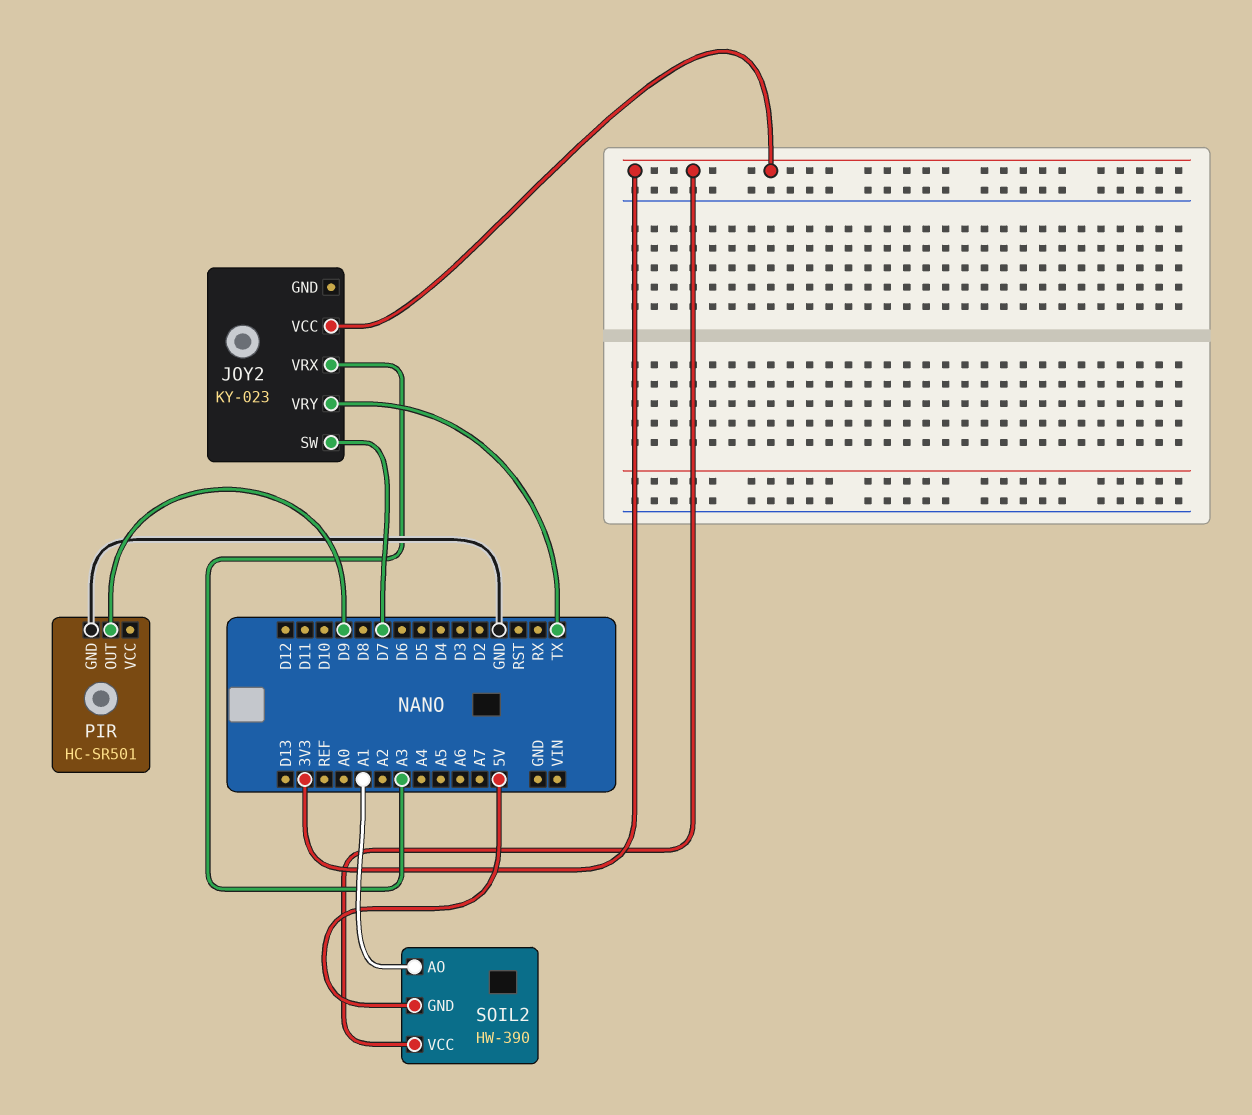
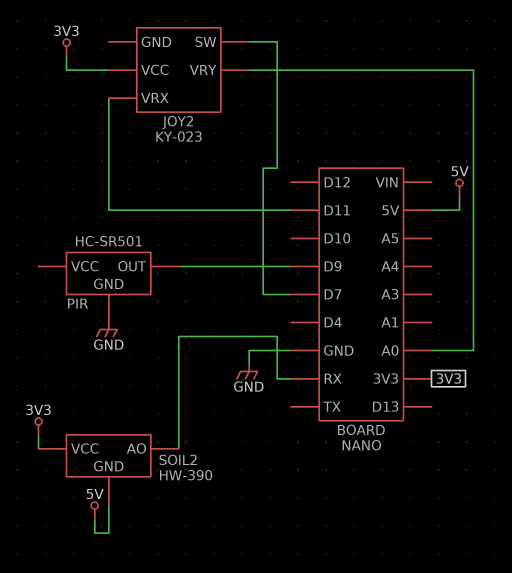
JOY2 pin VRX: A3 -> D11
JOY2 pin VRY: TX -> A0
SOIL2 pin AO: A1 -> RX

